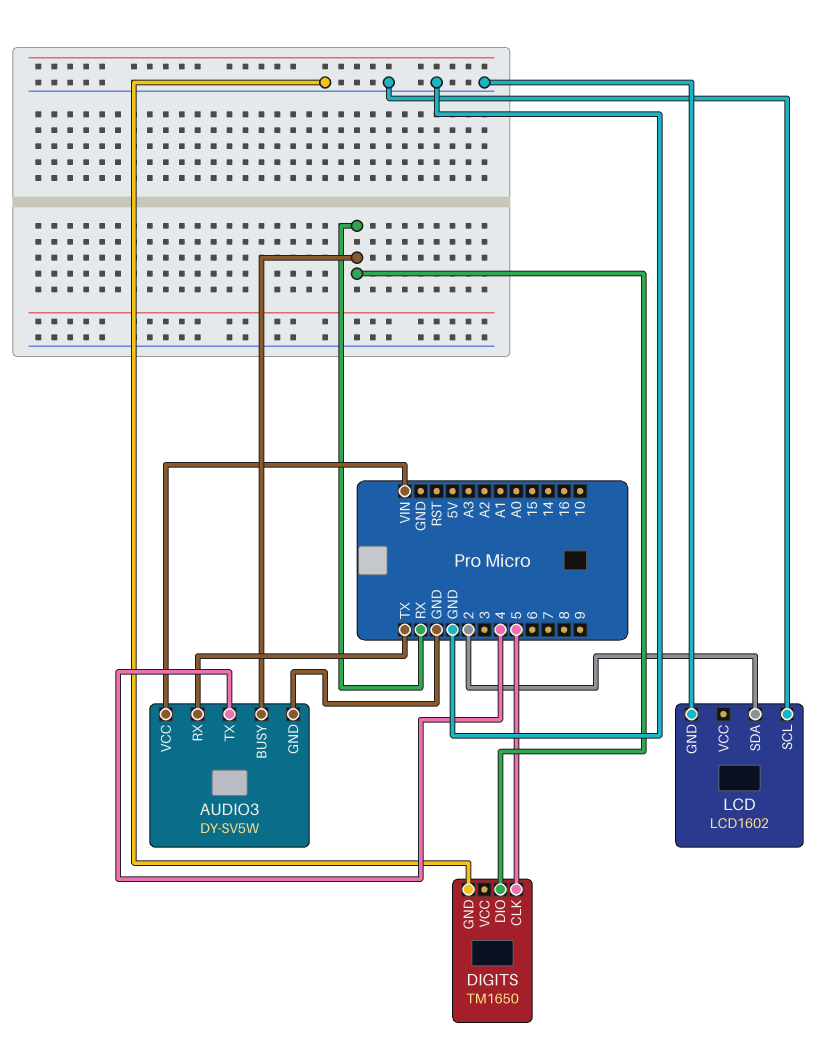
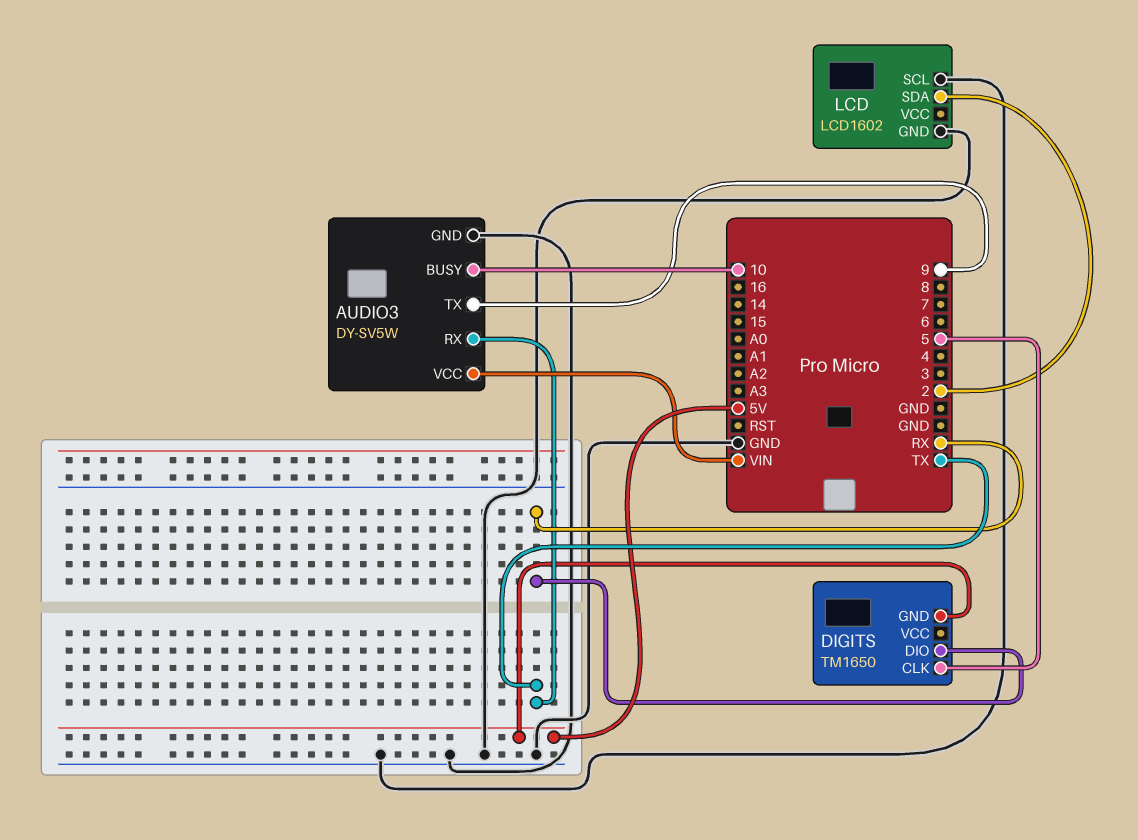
AUDIO3 pin BUSY: RX -> 10
AUDIO3 pin TX: 4 -> 9
DIGITS pin GND: GND -> 5V

